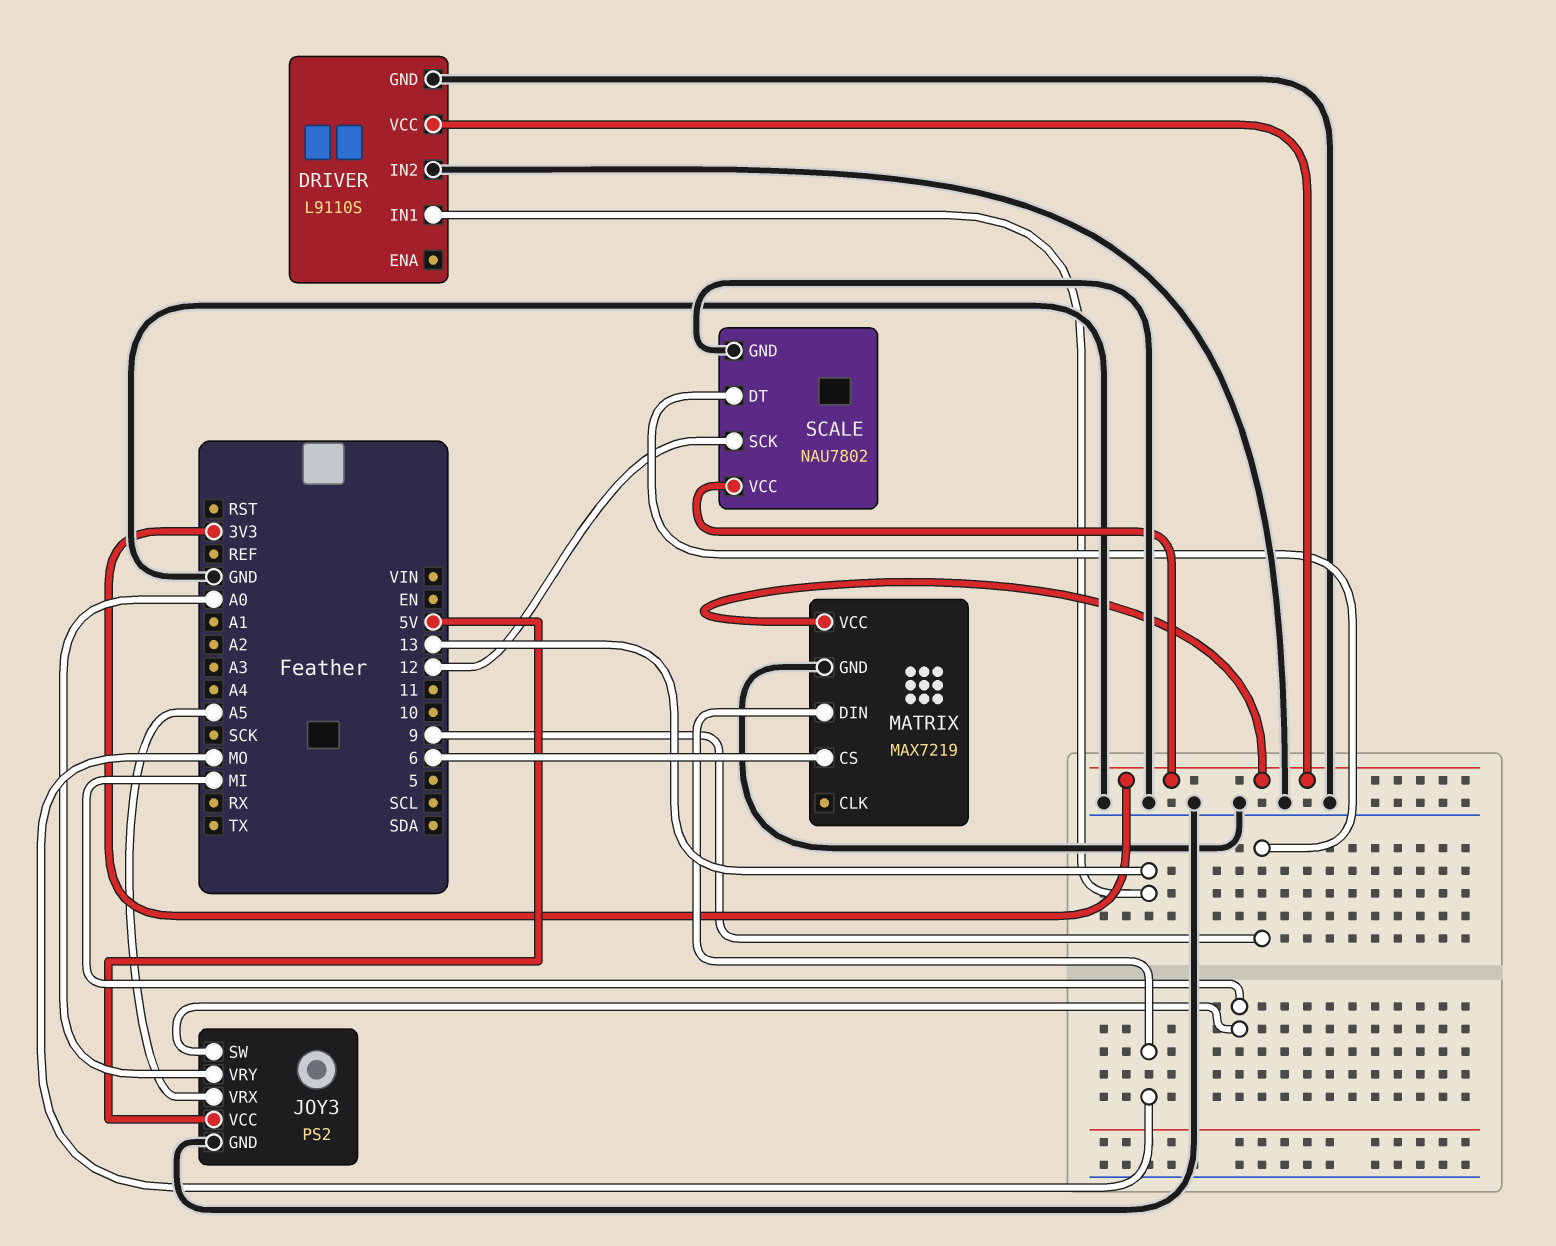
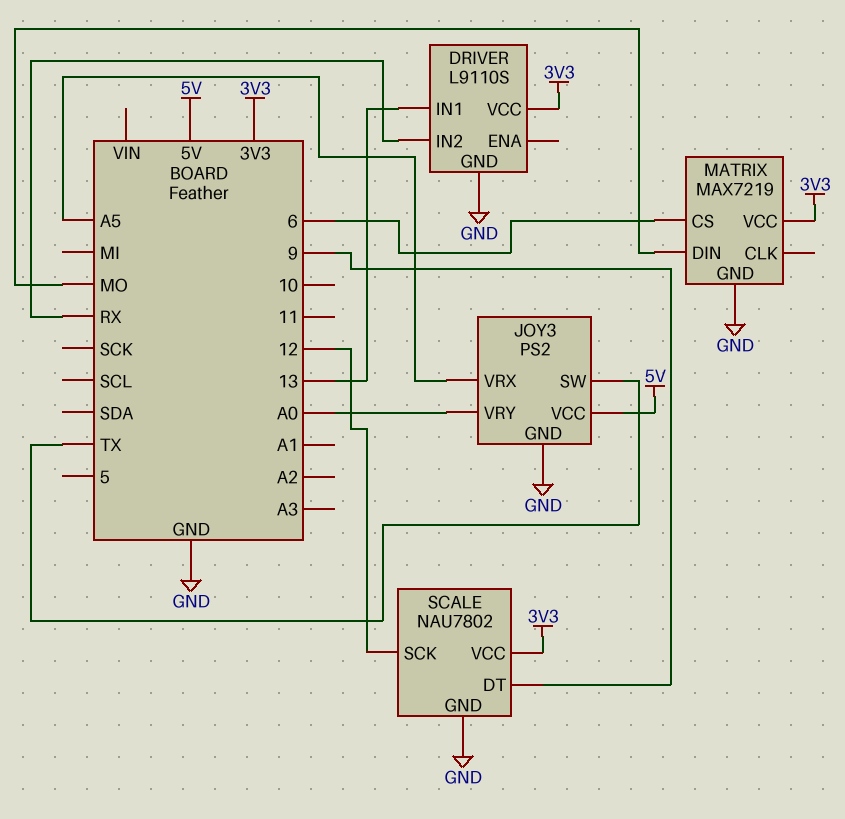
DRIVER pin IN2: GND -> RX
JOY3 pin SW: MI -> TX

